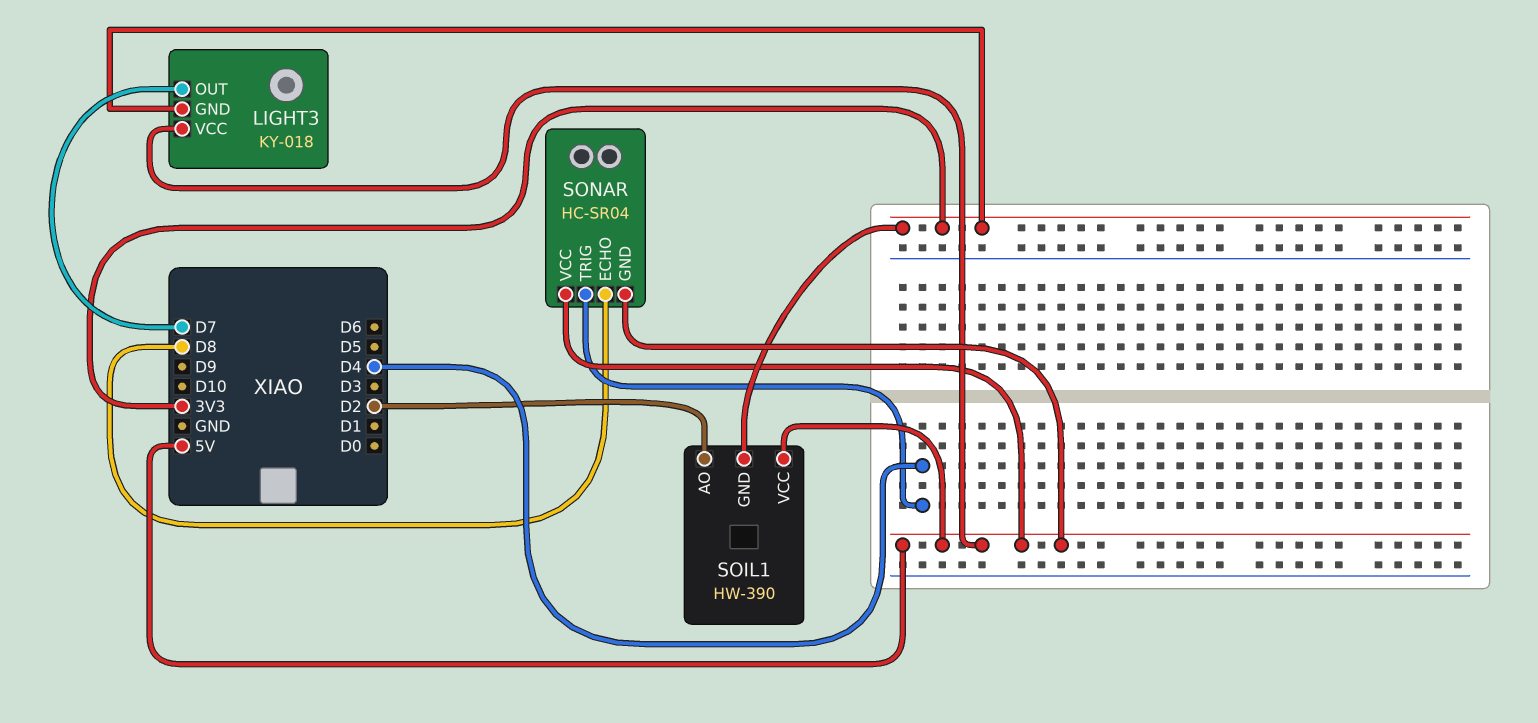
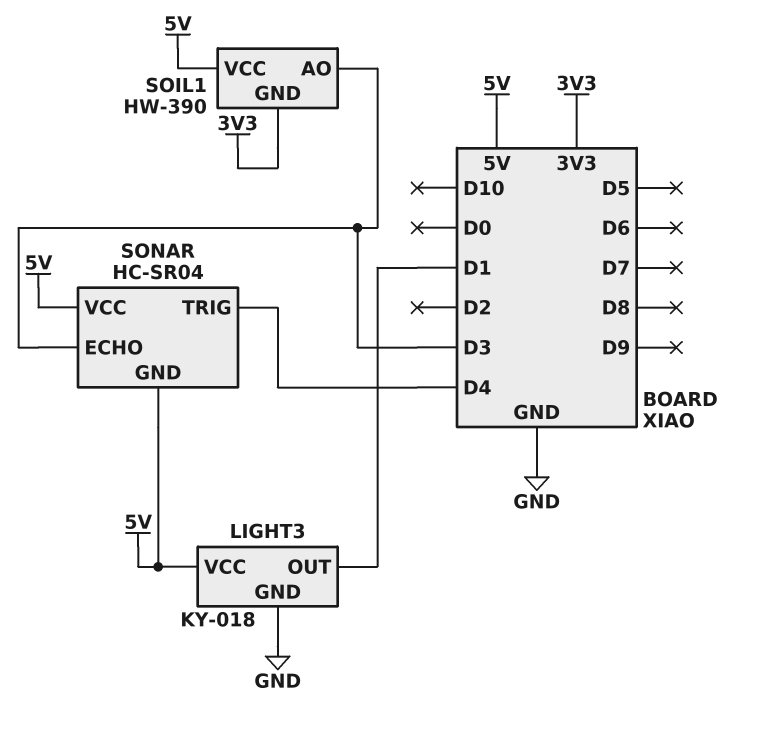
LIGHT3 pin GND: 3V3 -> GND
LIGHT3 pin OUT: D7 -> D1
SOIL1 pin AO: D2 -> D3
SONAR pin ECHO: D8 -> D3

